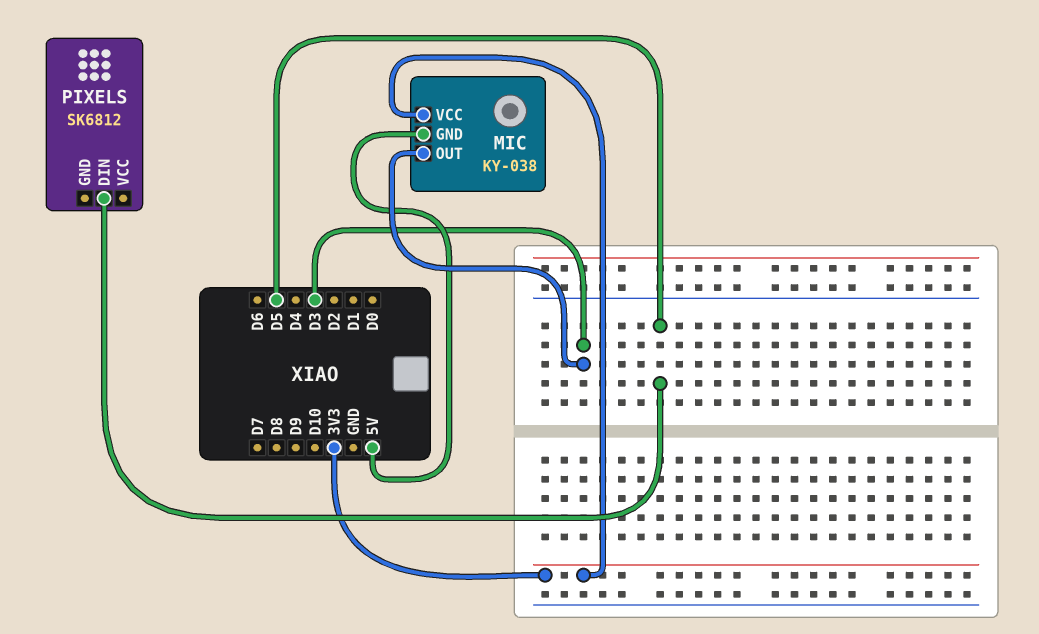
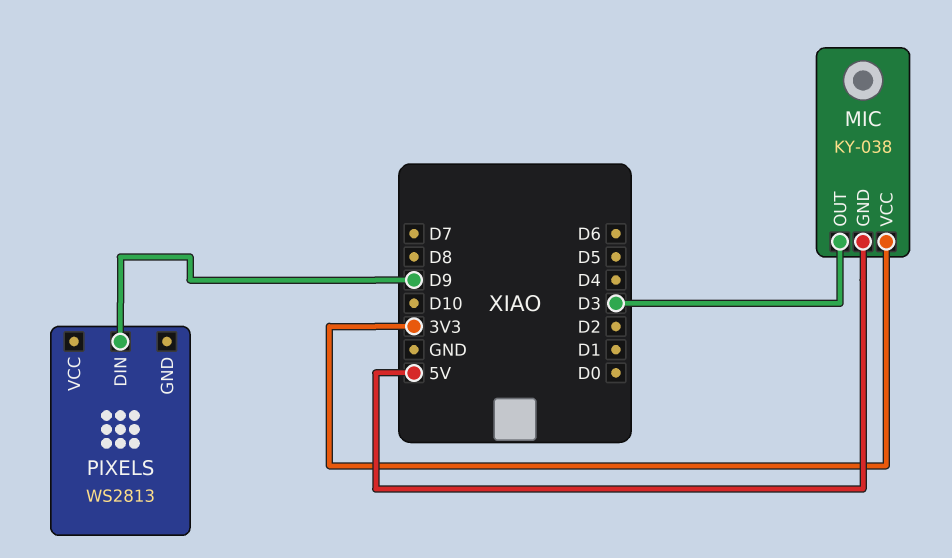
PIXELS: SK6812 -> WS2813
PIXELS pin DIN: D5 -> D9

